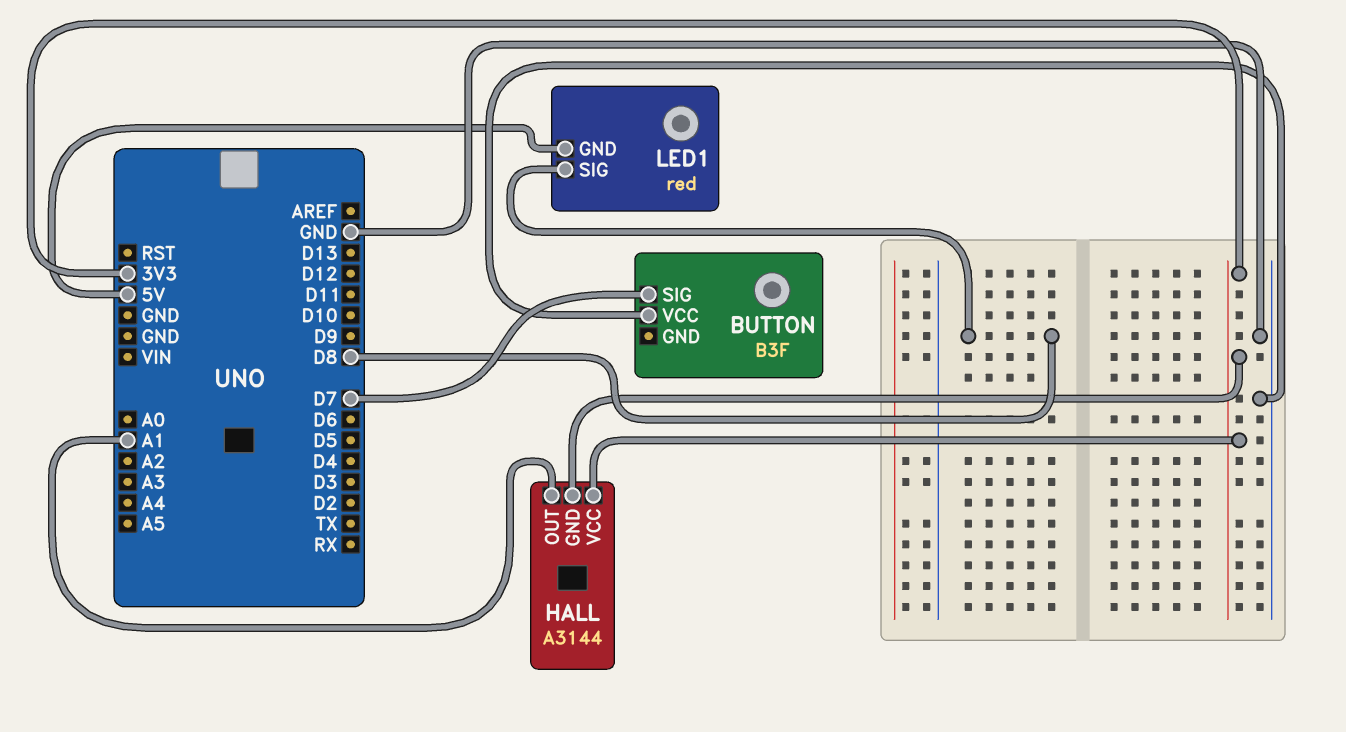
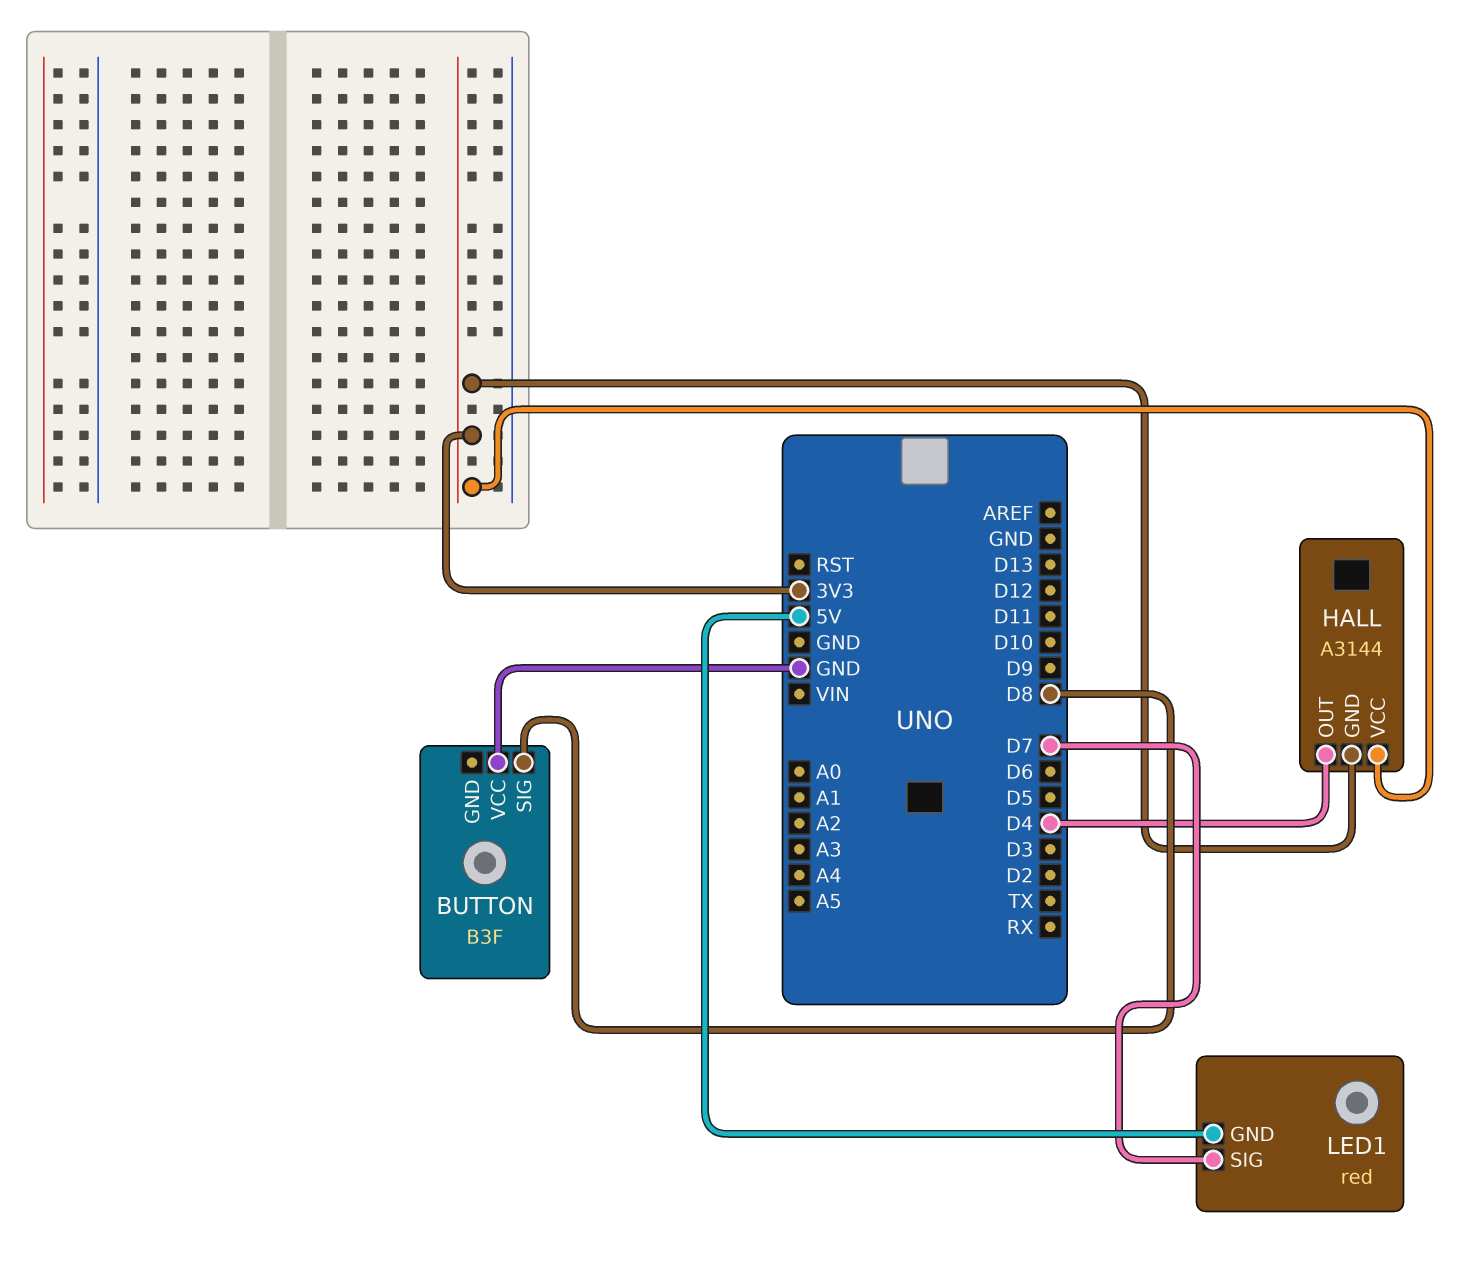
BUTTON pin SIG: D7 -> D8
HALL pin OUT: A1 -> D4
LED1 pin SIG: D8 -> D7

